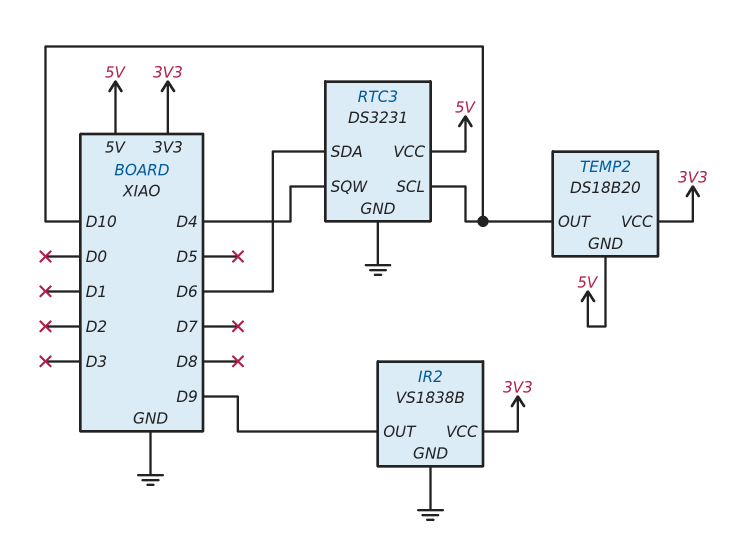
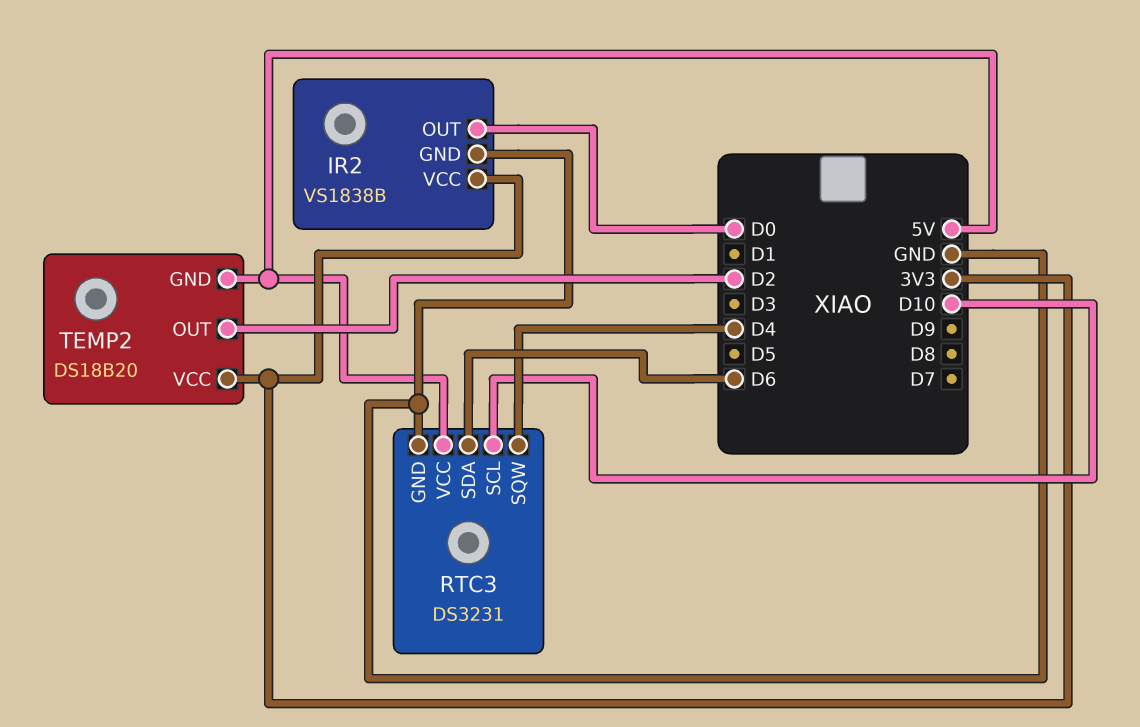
IR2 pin OUT: D9 -> D0
TEMP2 pin OUT: D10 -> D2

